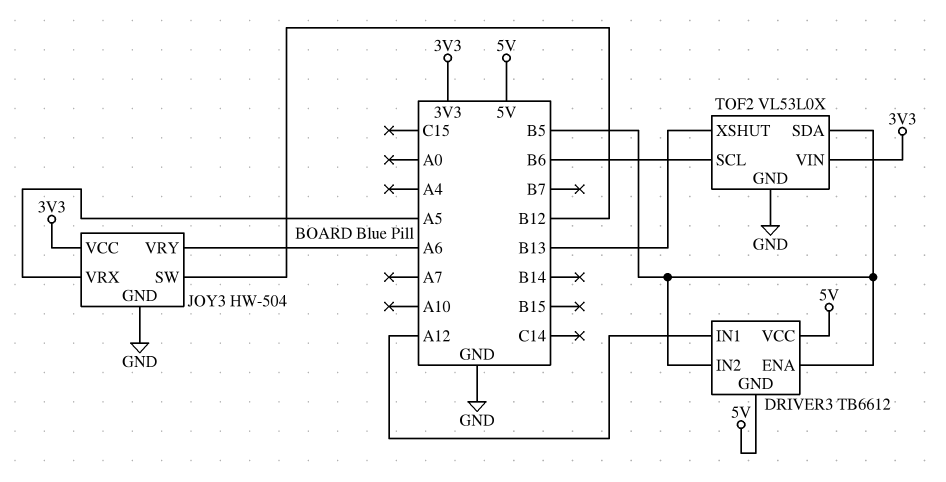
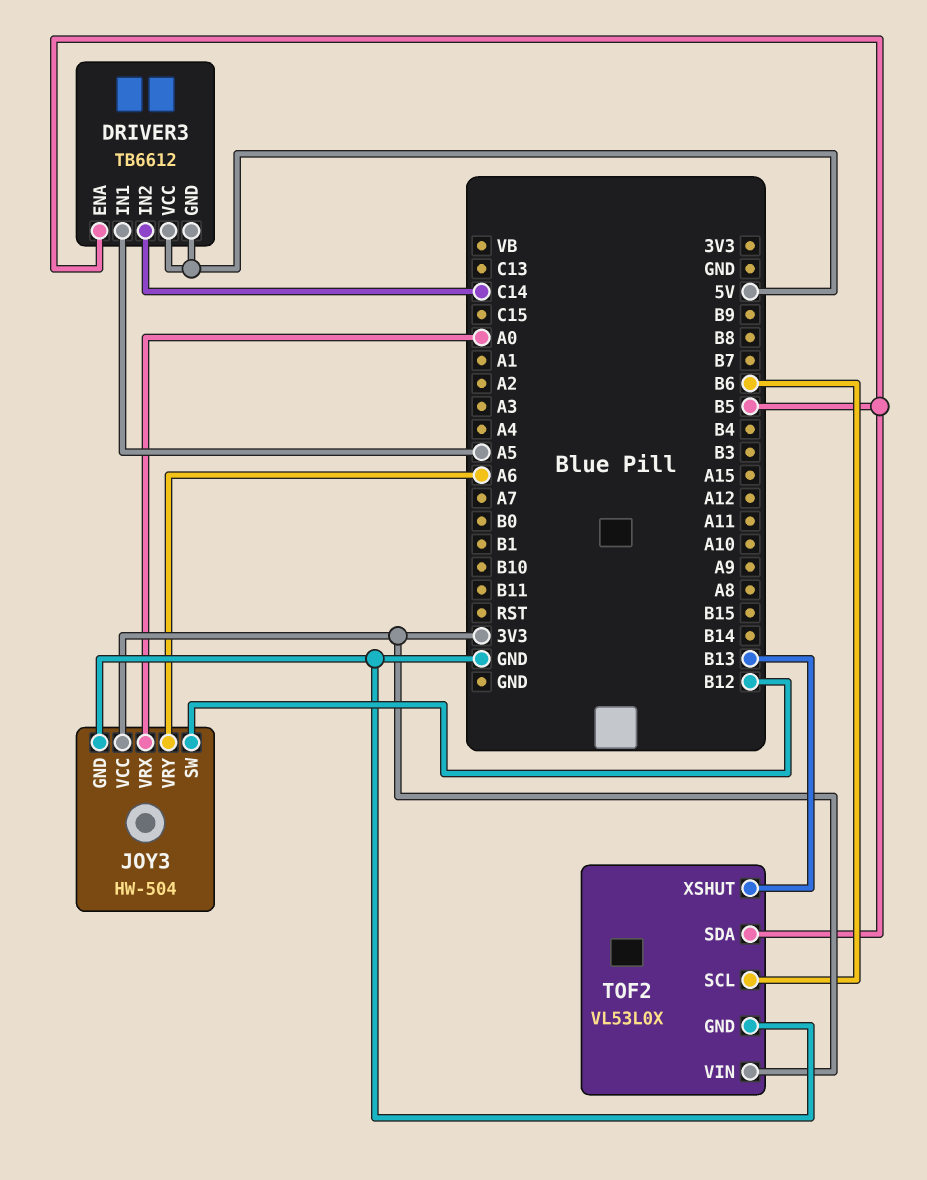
DRIVER3 pin IN1: A12 -> A5
DRIVER3 pin IN2: B5 -> C14
JOY3 pin VRX: A5 -> A0

